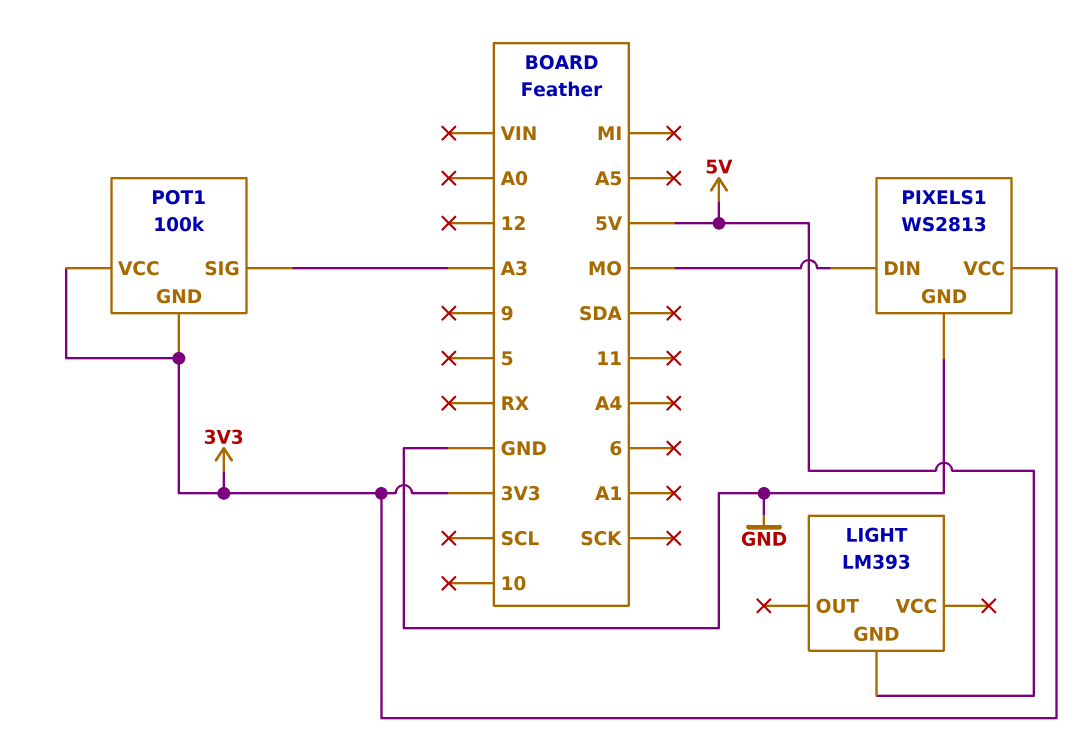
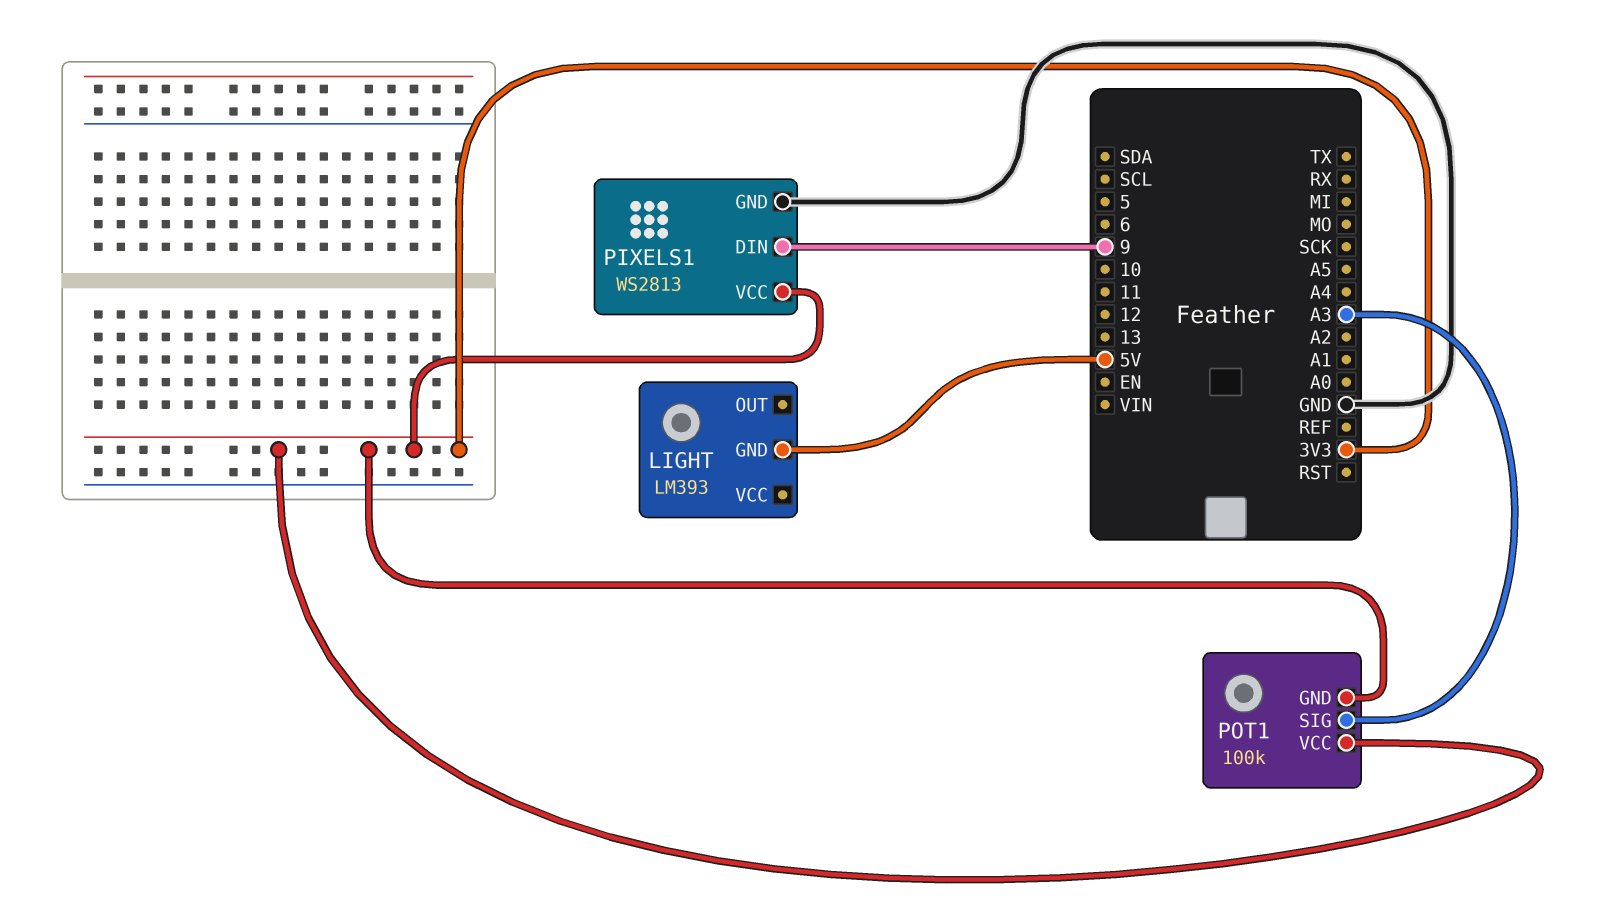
PIXELS1 pin DIN: MO -> 9

